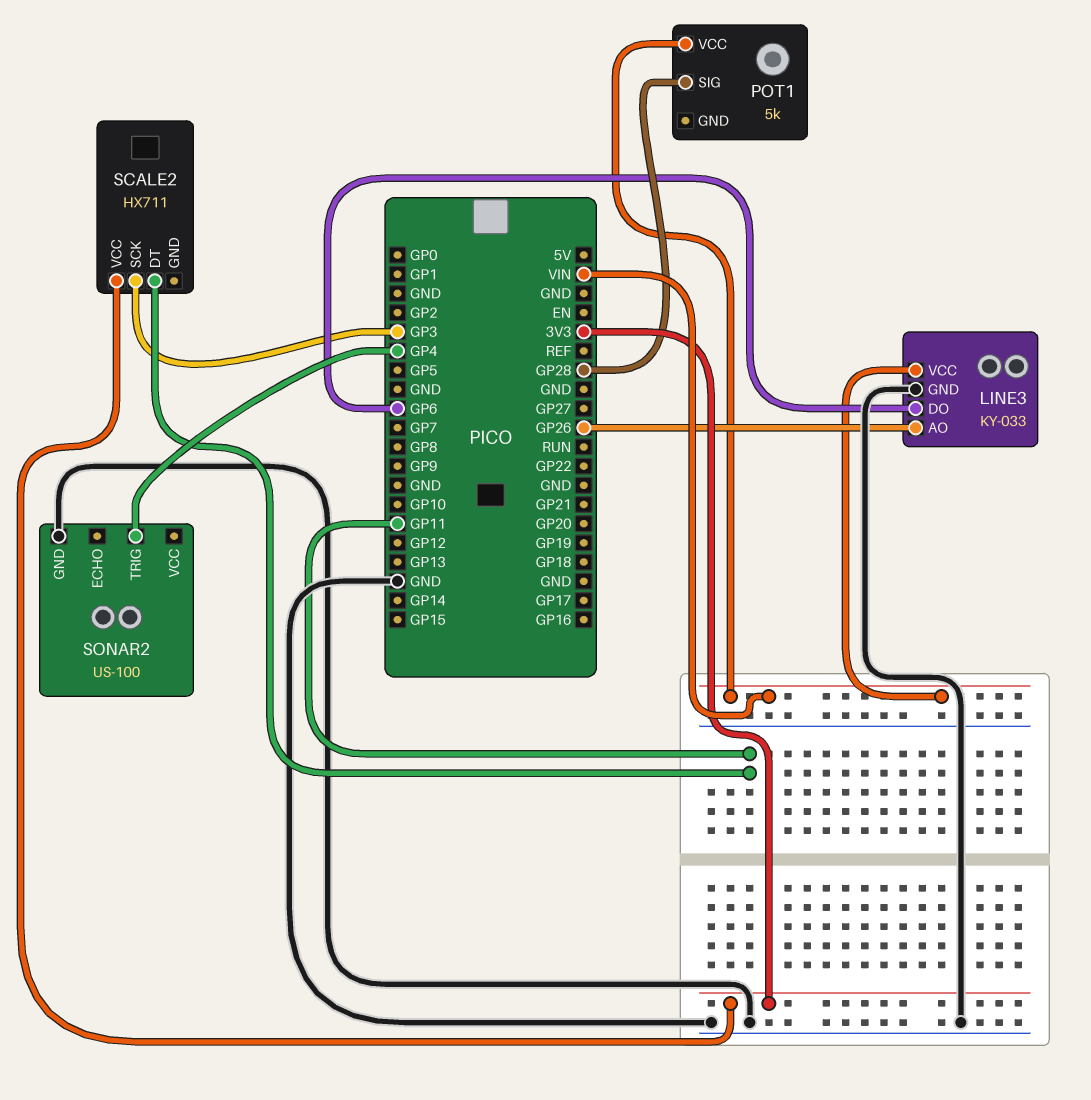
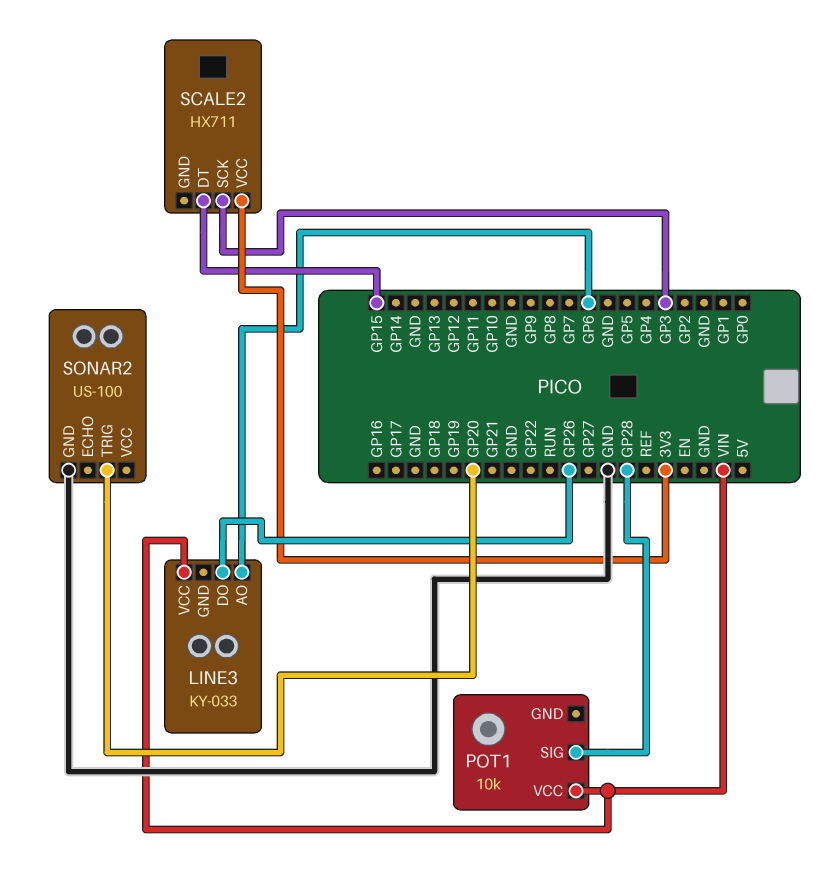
LINE3 pin AO: GP26 -> GP6
LINE3 pin DO: GP6 -> GP26
LINE3 pin GND: GND -> none
POT1: 5k -> 10k
SCALE2 pin DT: GP11 -> GP15
SONAR2 pin TRIG: GP4 -> GP20

